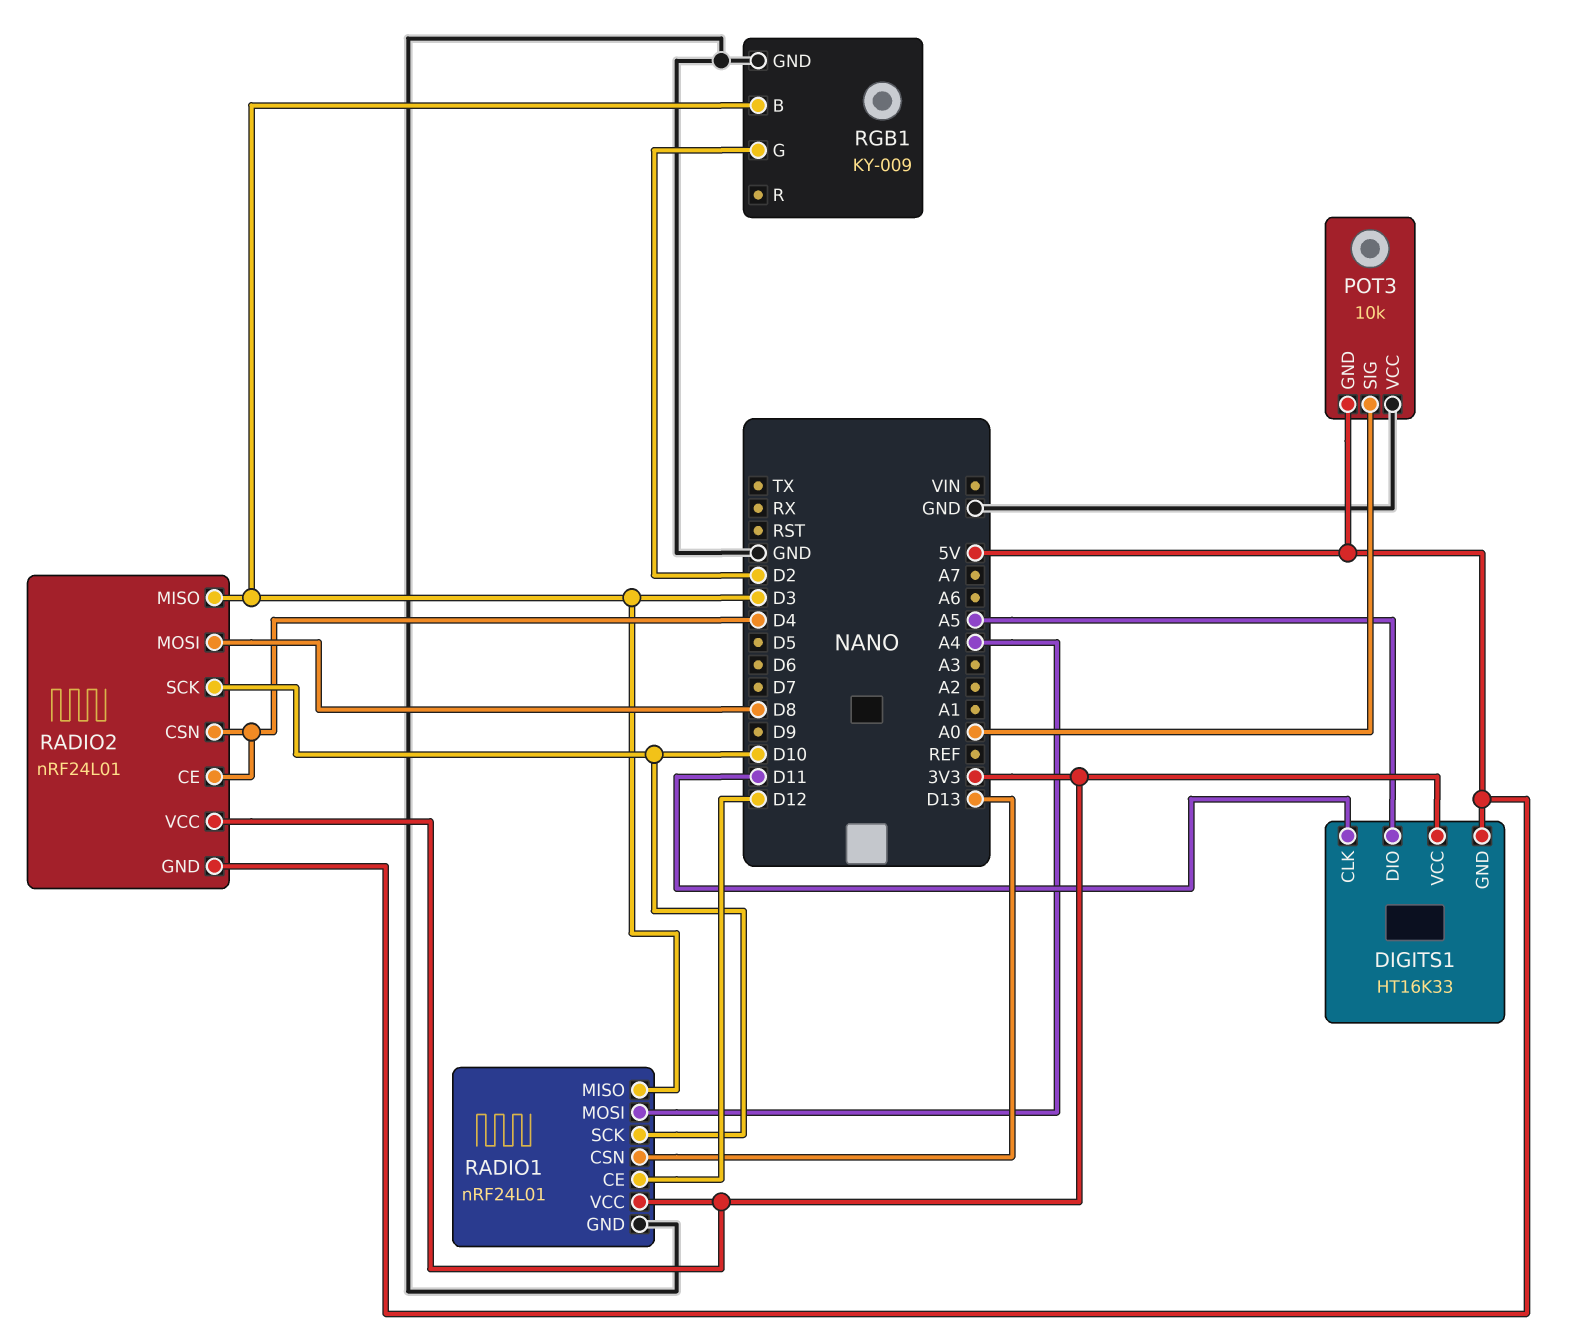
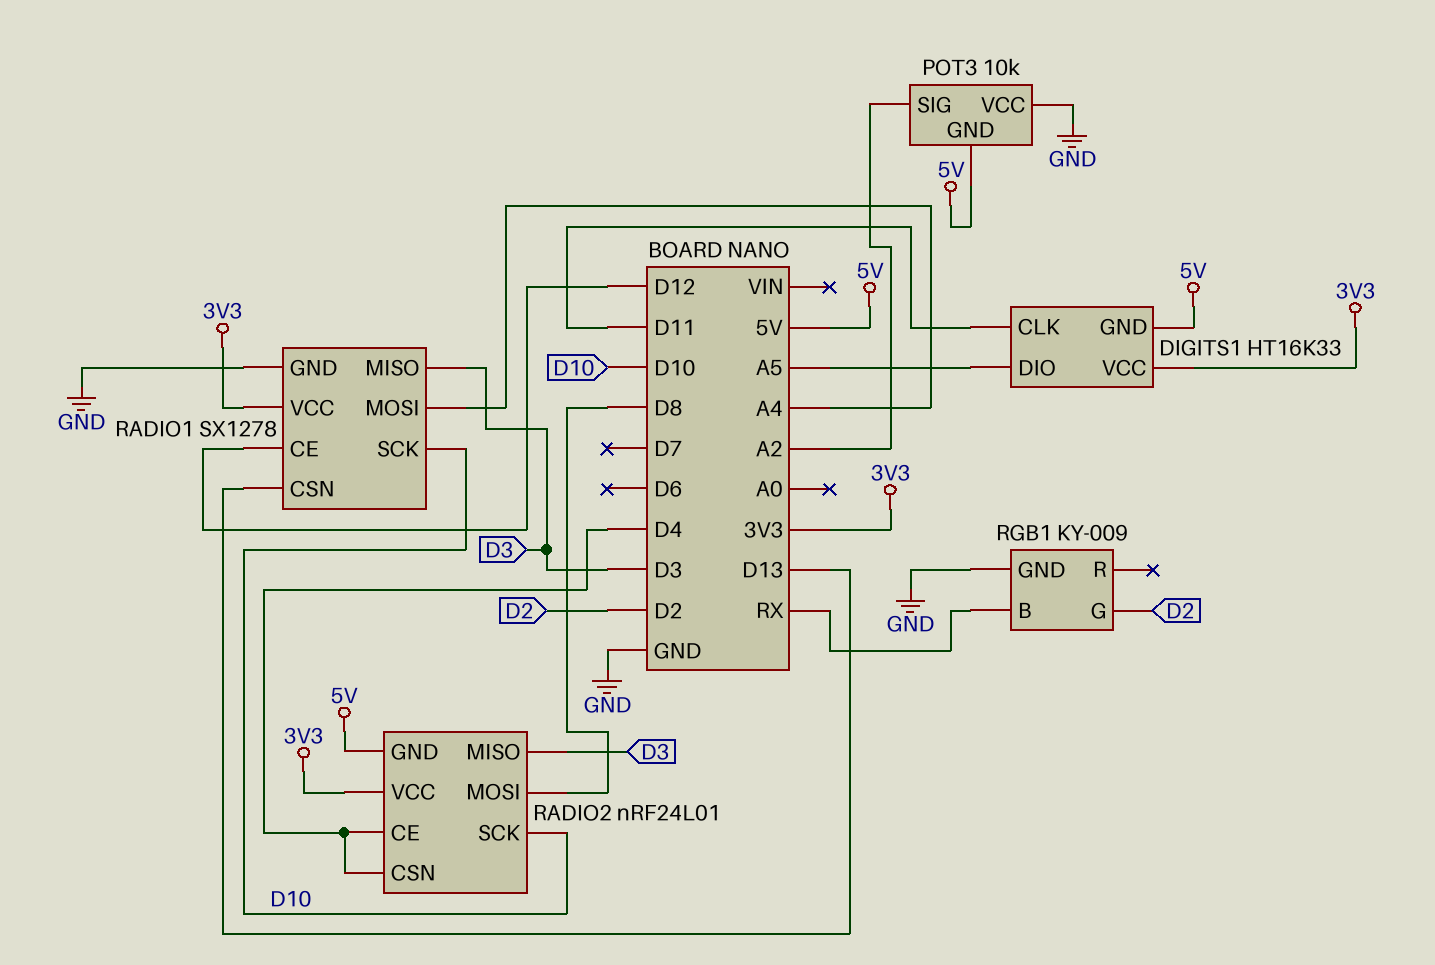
POT3 pin SIG: A0 -> A2
RADIO1: nRF24L01 -> SX1278
RGB1 pin B: D3 -> RX

